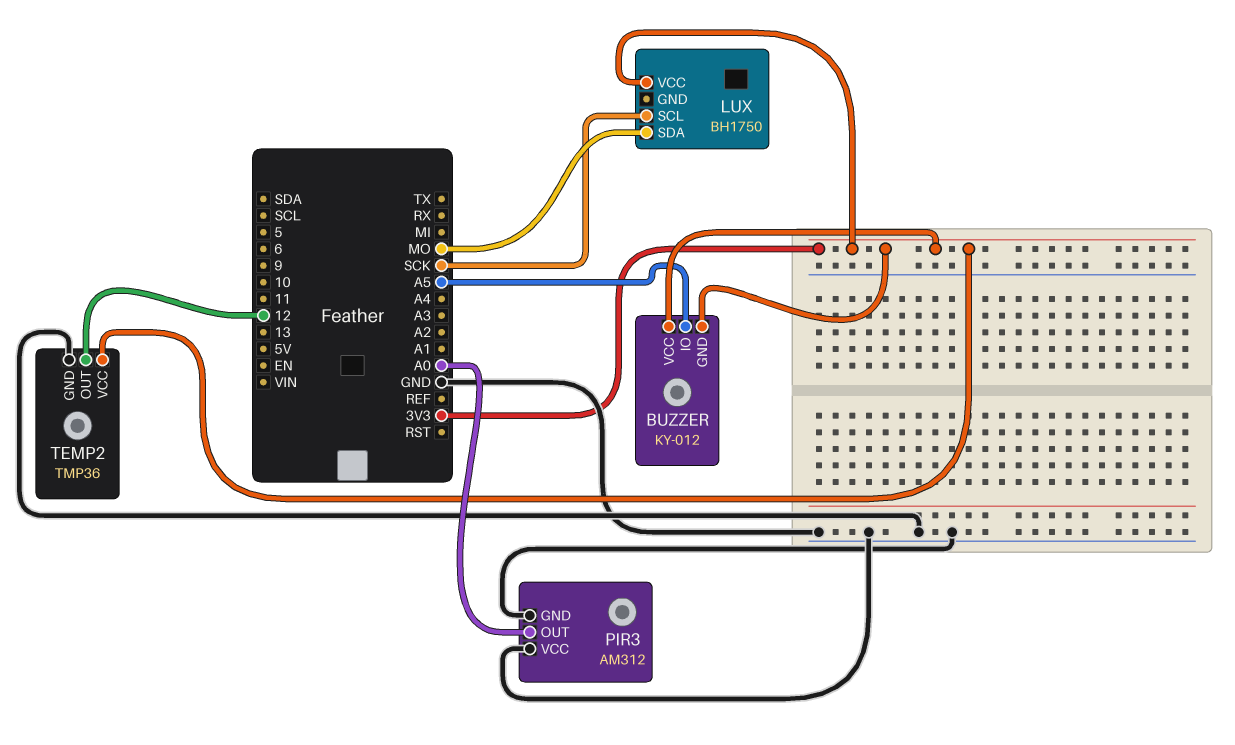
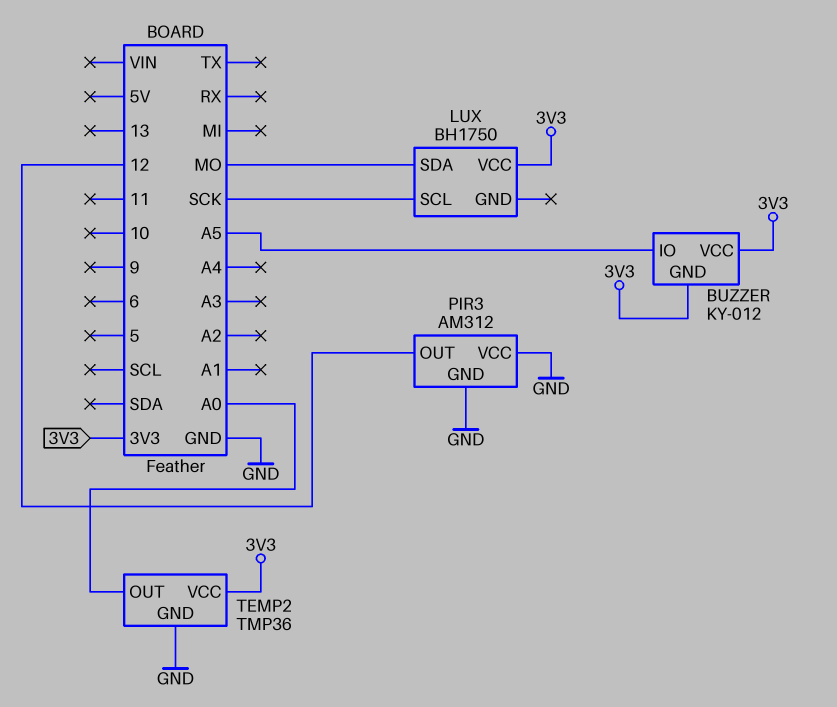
PIR3 pin OUT: A0 -> 12
TEMP2 pin OUT: 12 -> A0

